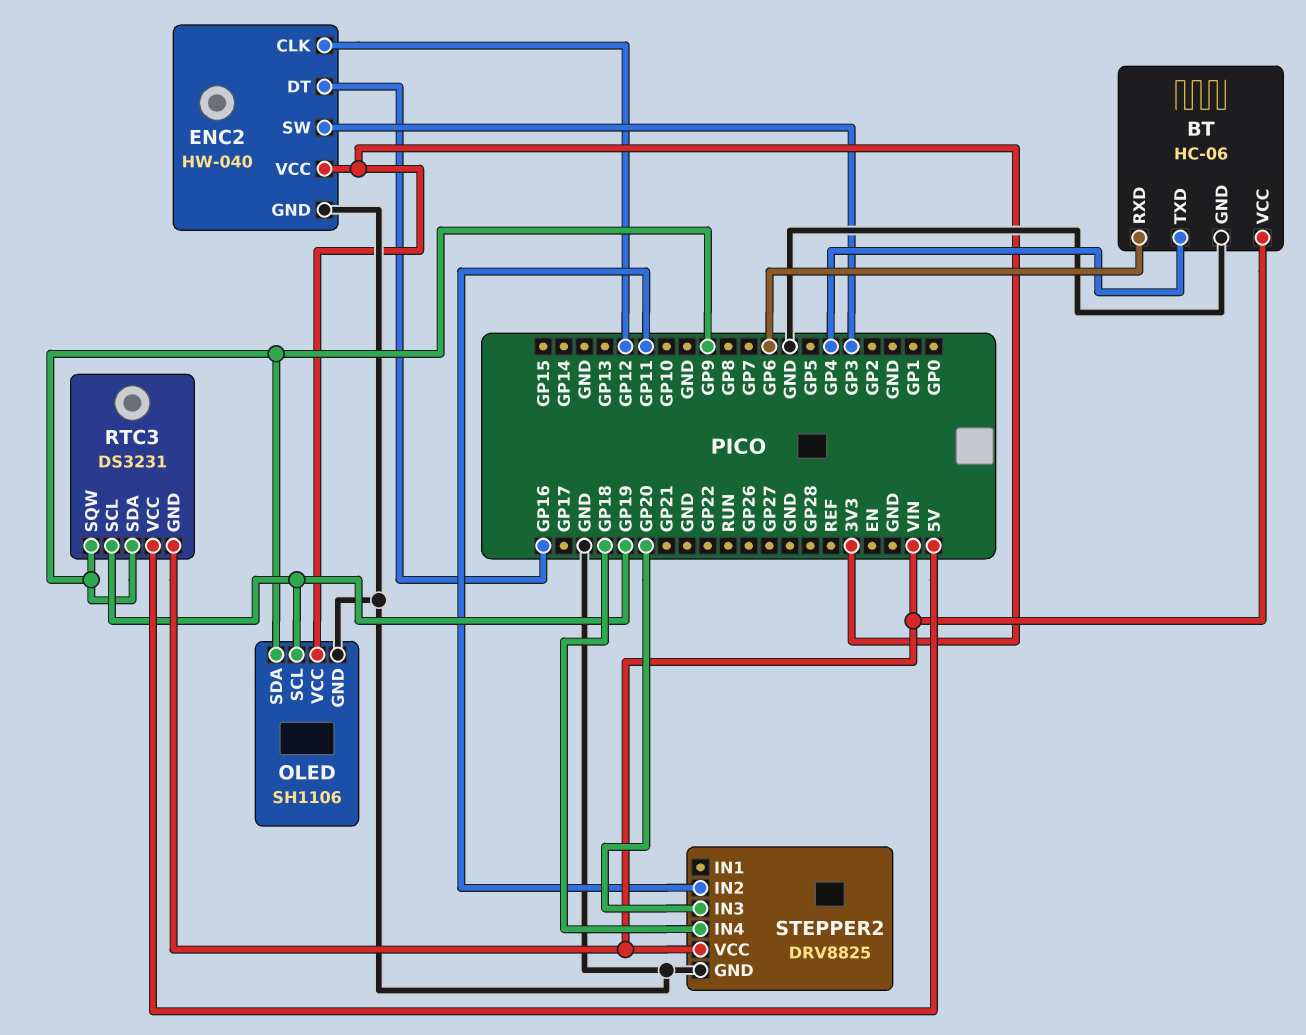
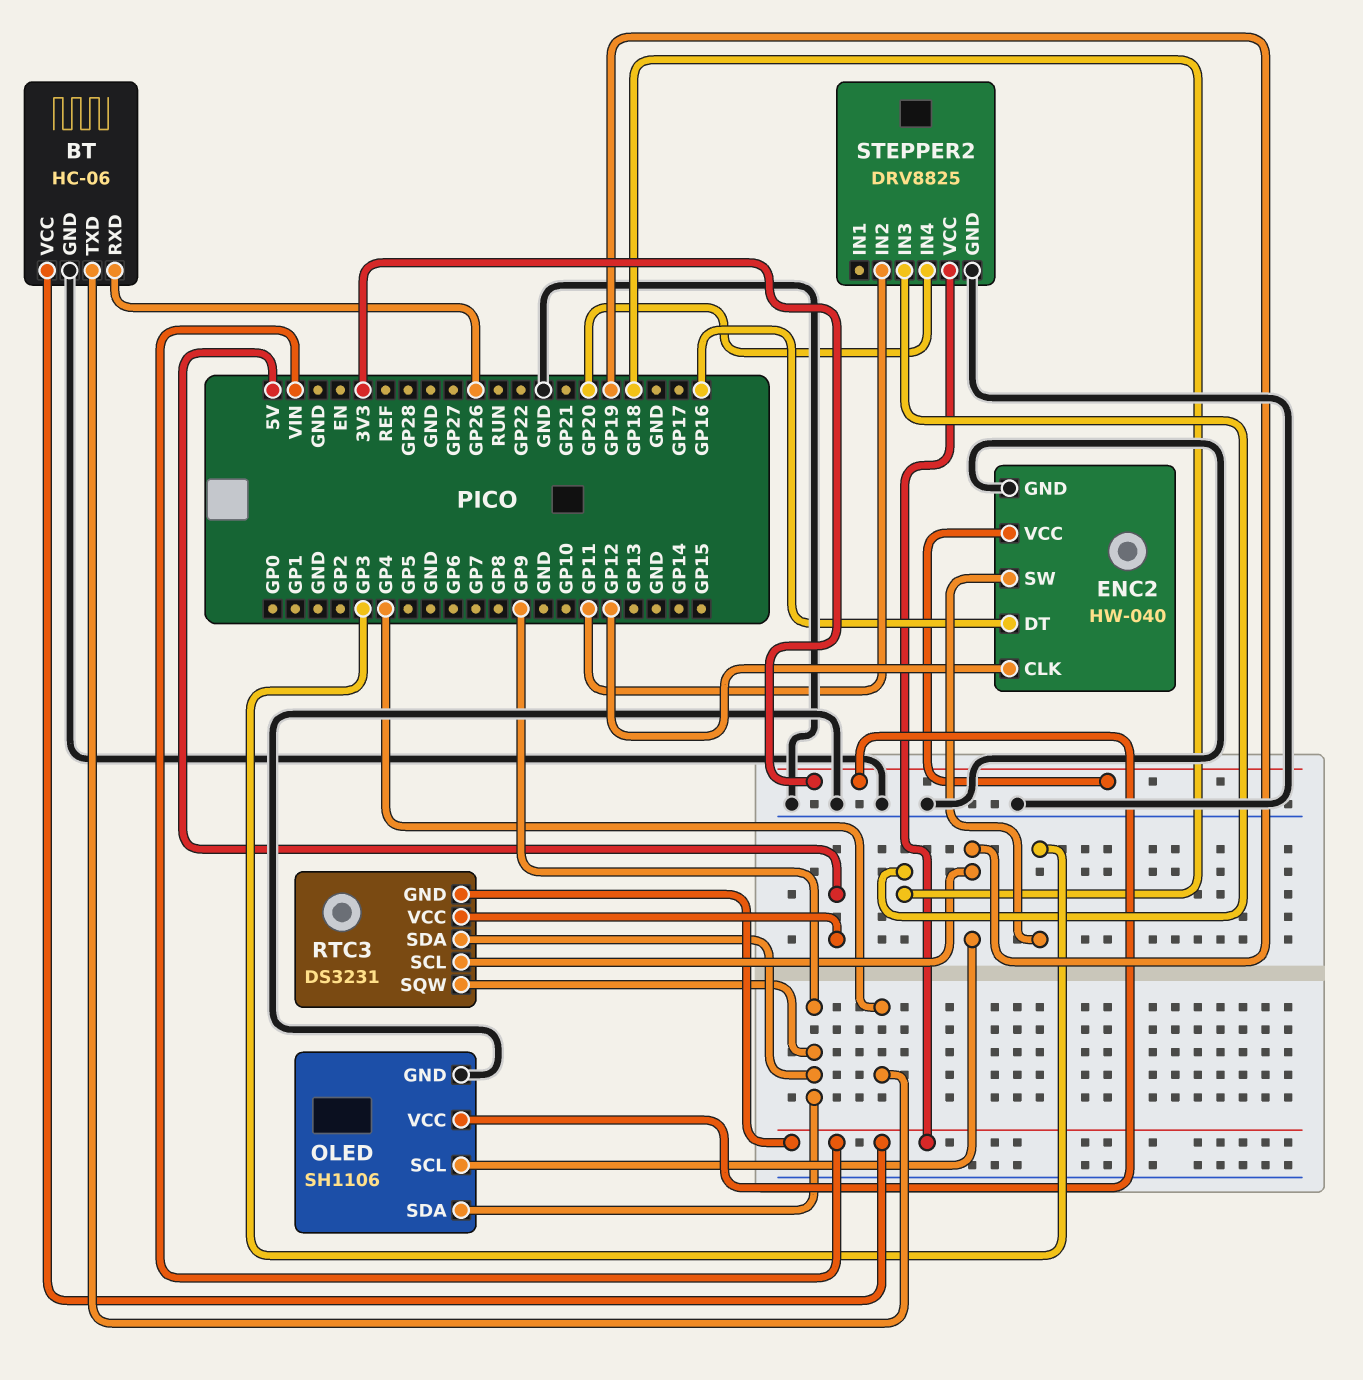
BT pin RXD: GP6 -> GP26
STEPPER2 pin IN3: GP20 -> GP18
STEPPER2 pin IN4: GP18 -> GP20

